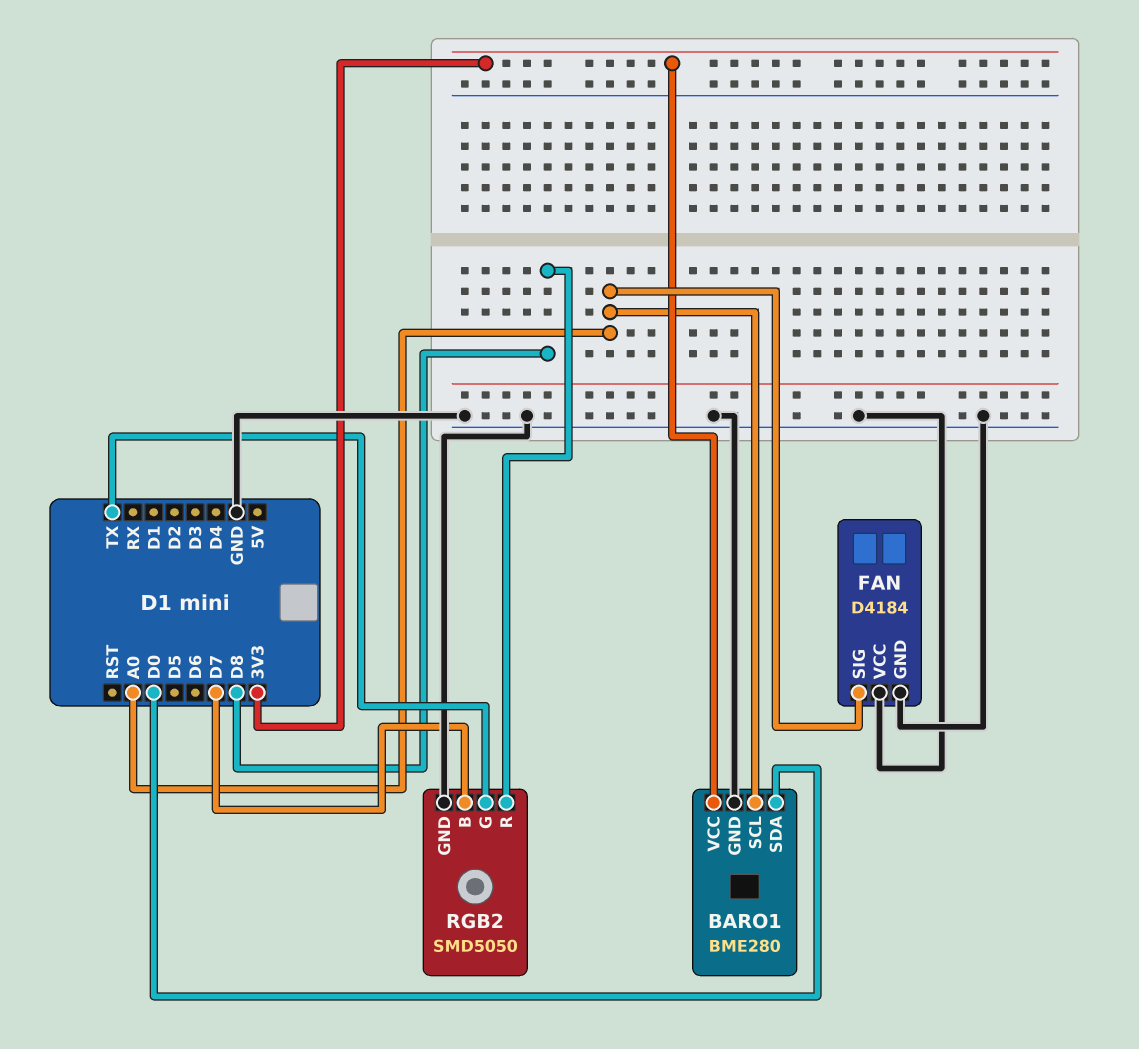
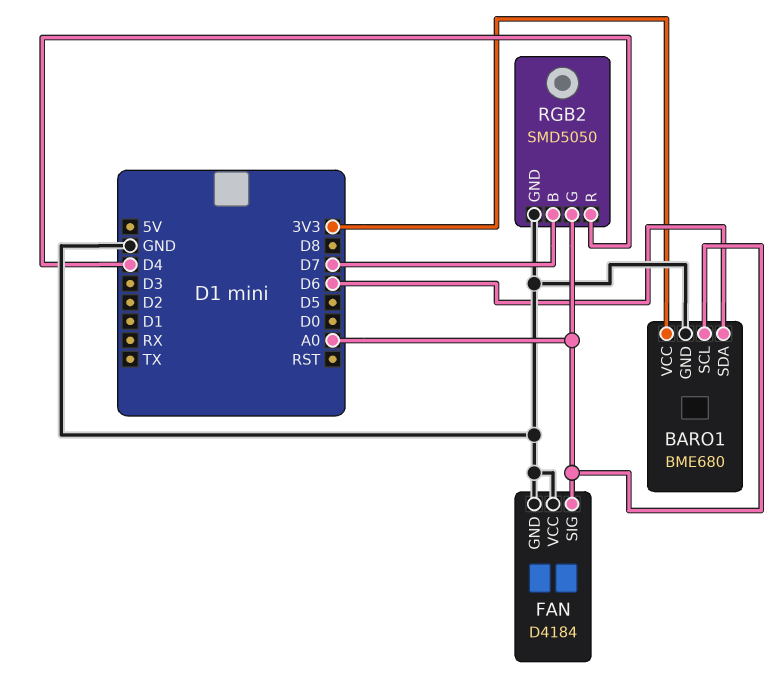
BARO1: BME280 -> BME680
BARO1 pin SDA: D0 -> D6
RGB2 pin G: TX -> A0
RGB2 pin R: D8 -> D4

